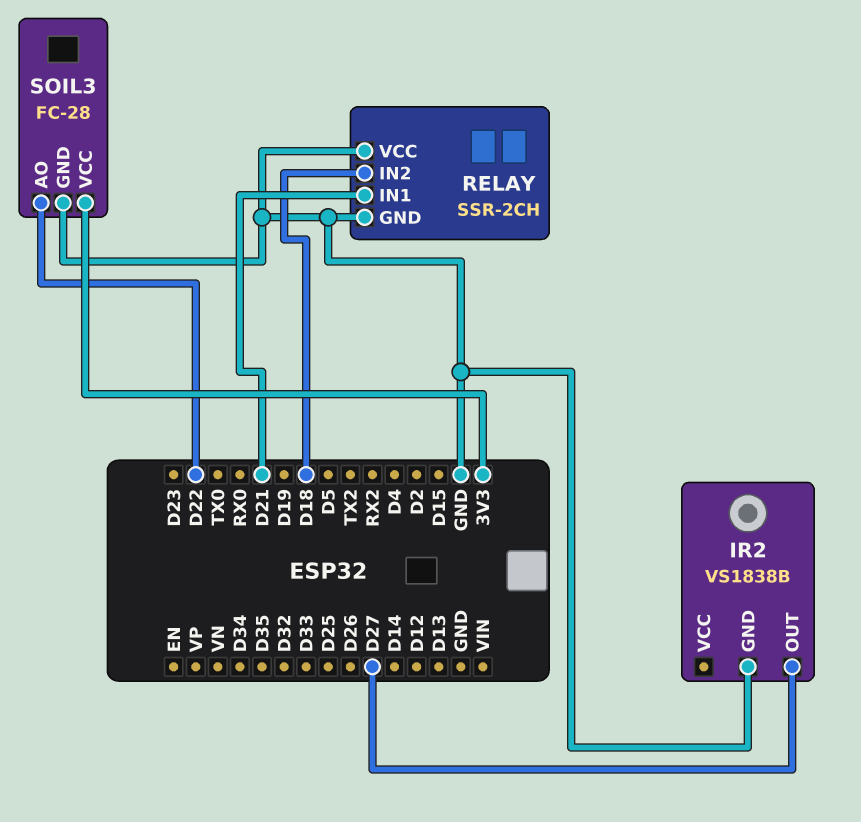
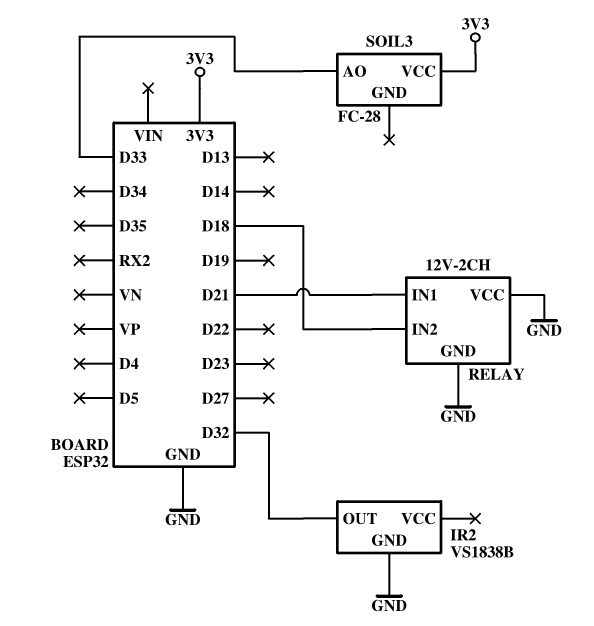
IR2 pin OUT: D27 -> D32
RELAY: SSR-2CH -> 12V-2CH
SOIL3 pin AO: D22 -> D33
SOIL3 pin GND: GND -> none

